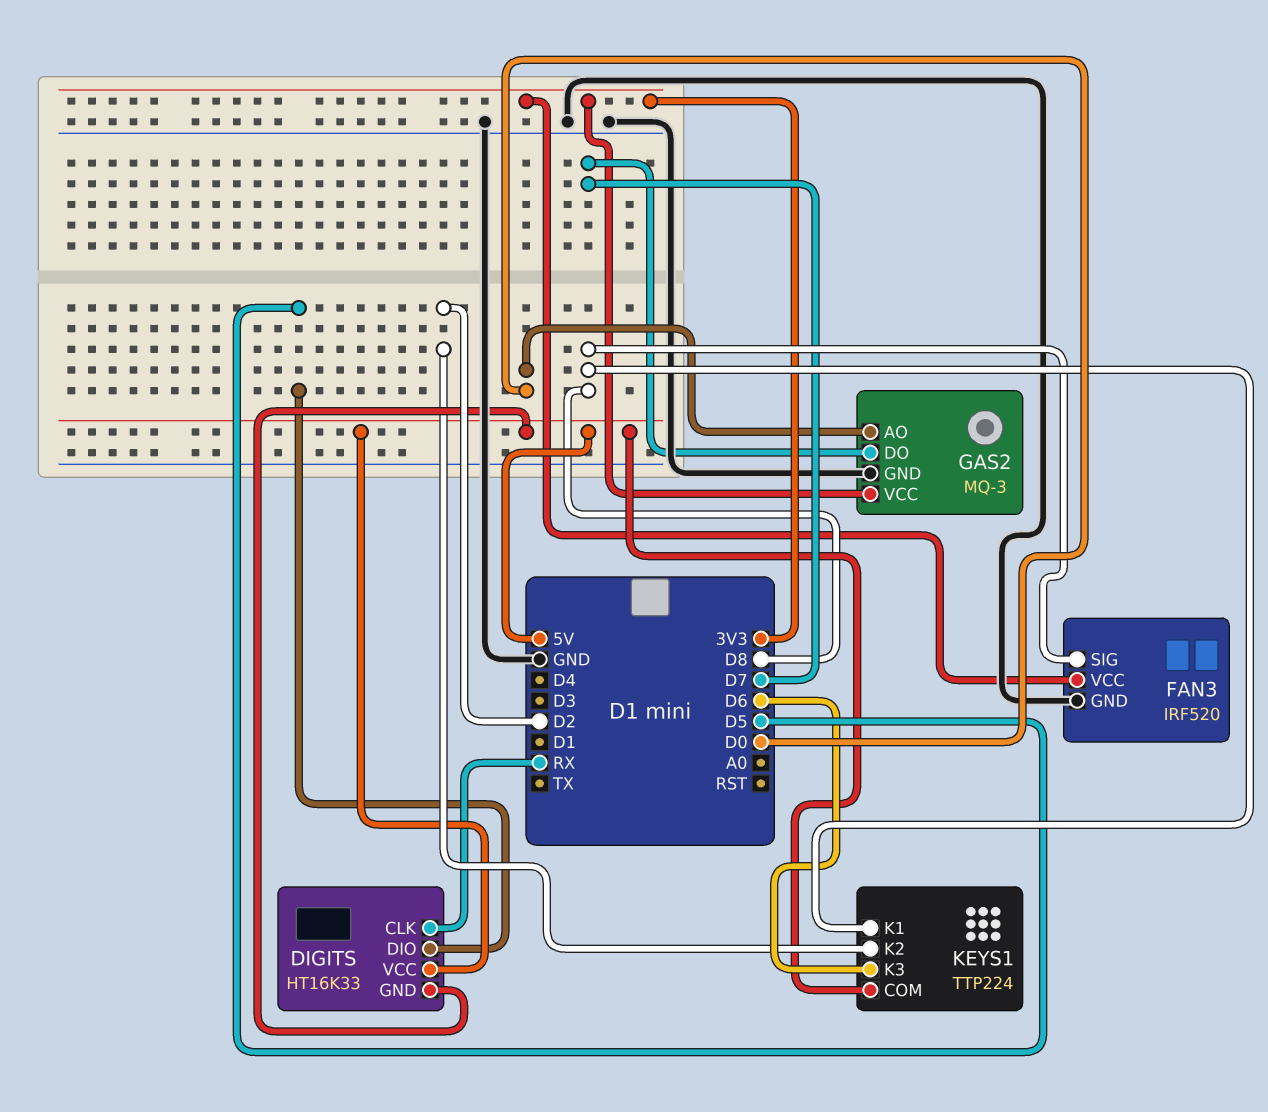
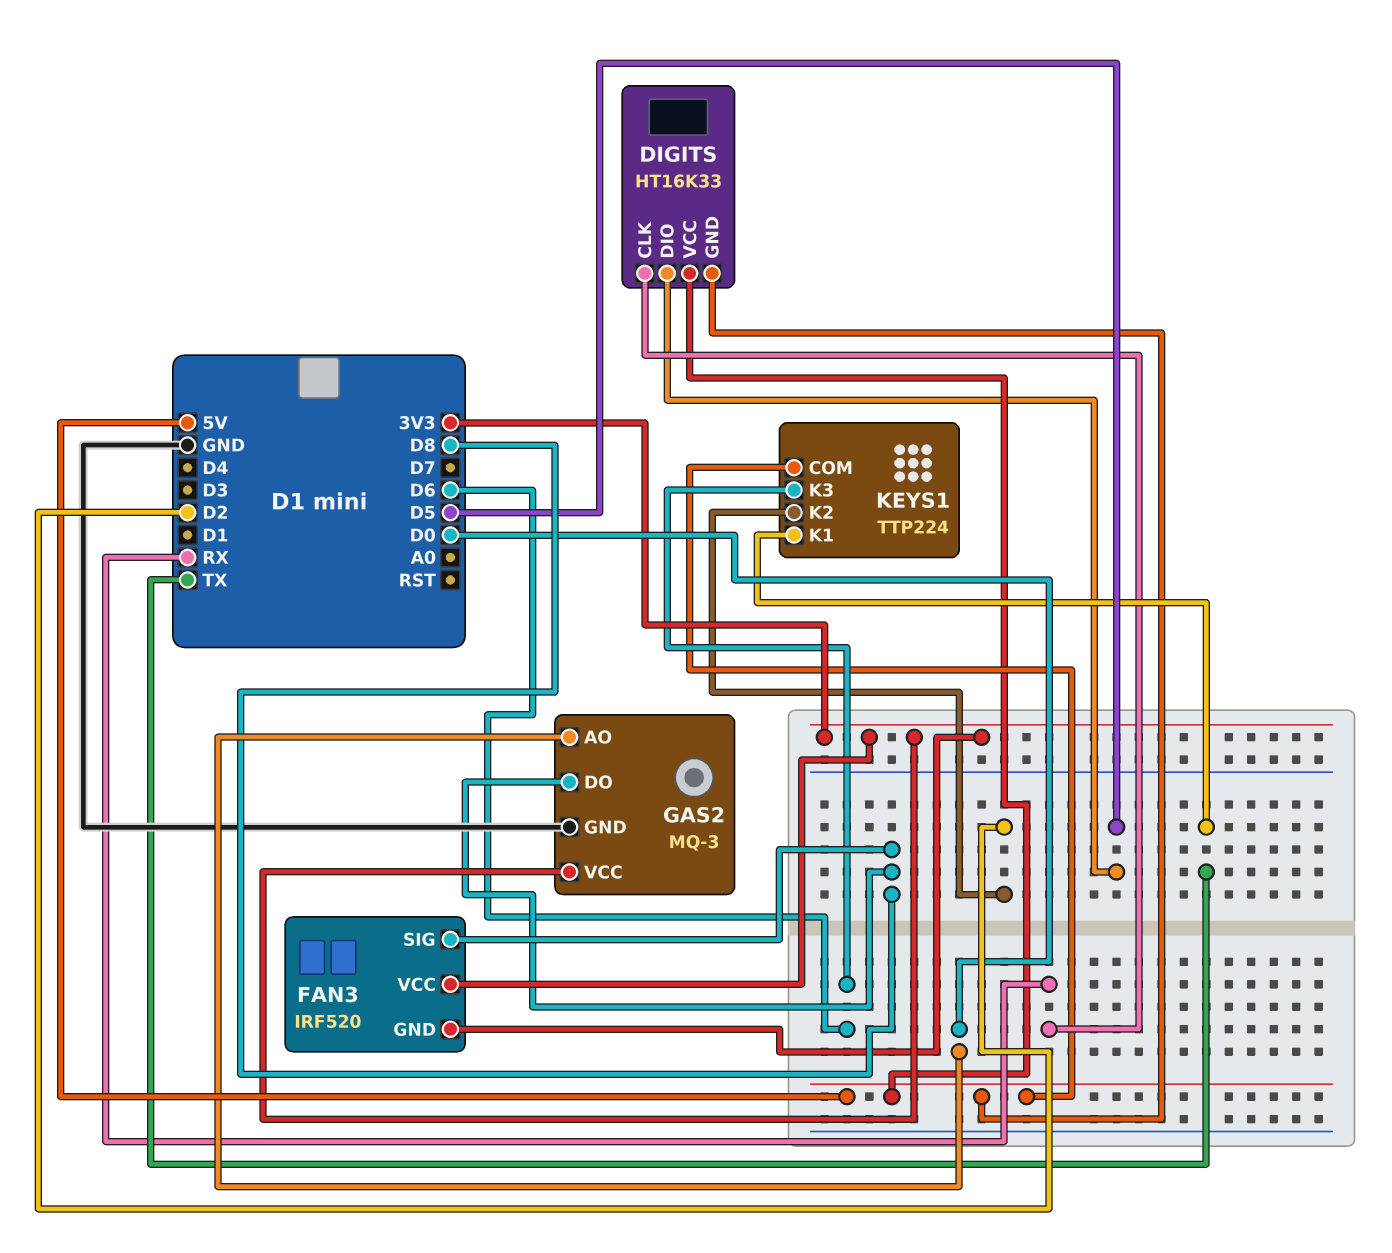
FAN3 pin GND: GND -> 3V3
GAS2 pin DO: D7 -> D8
KEYS1 pin K1: D8 -> TX

